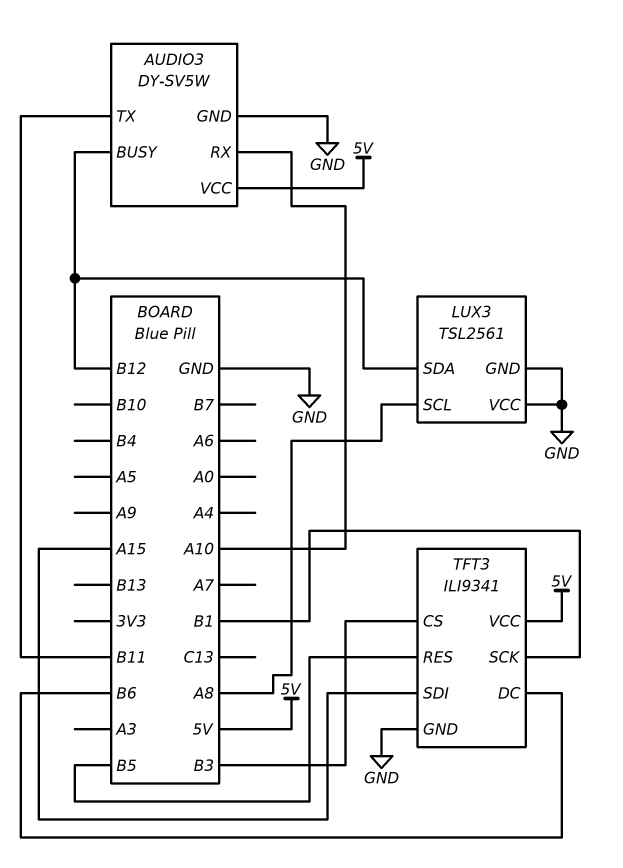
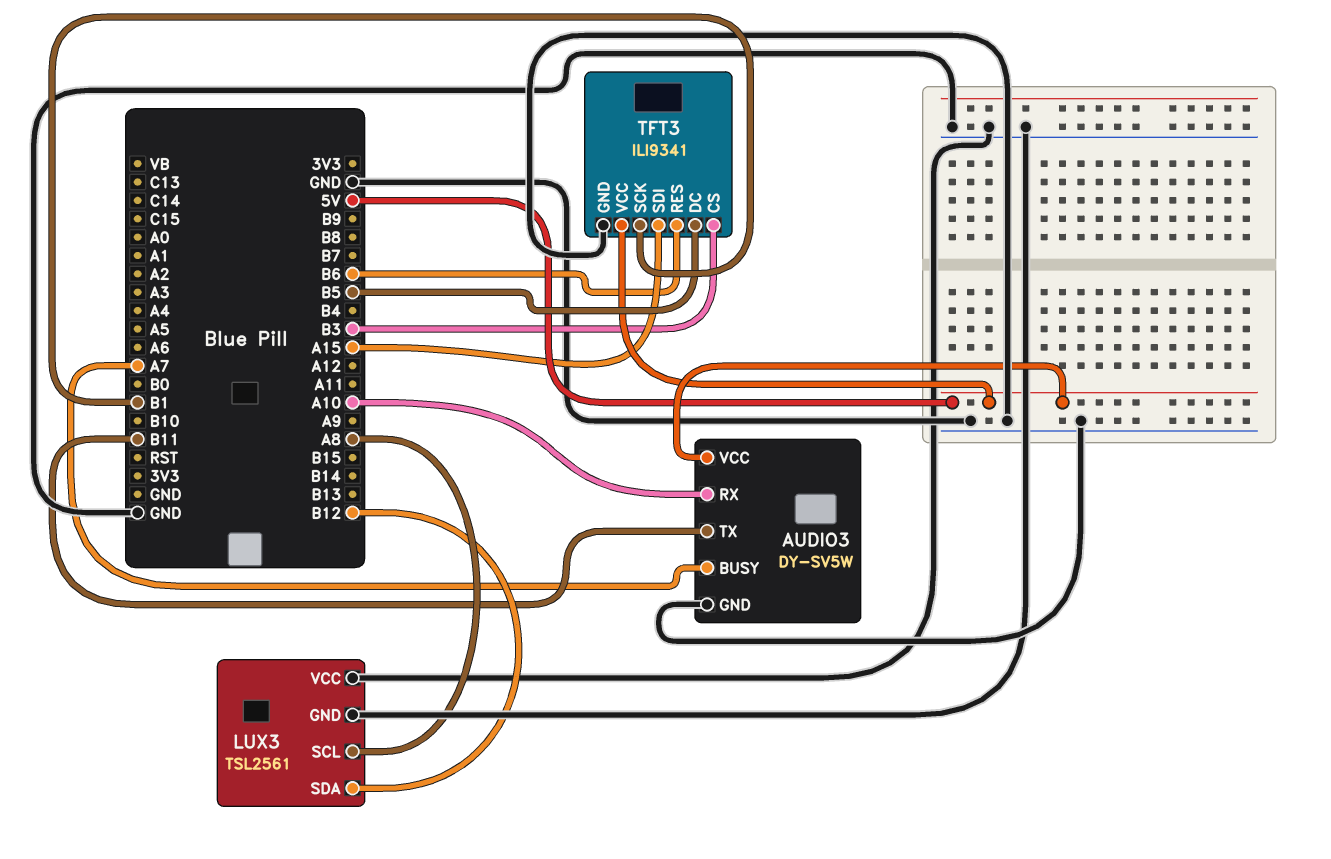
AUDIO3 pin BUSY: B12 -> A7
TFT3 pin DC: B6 -> B5
TFT3 pin RES: B5 -> B6

